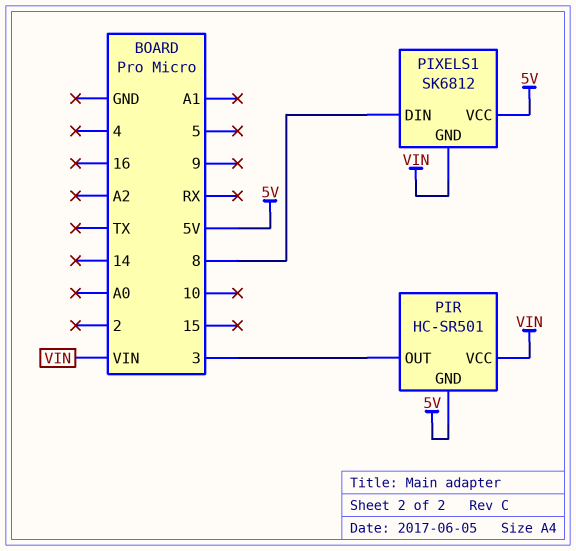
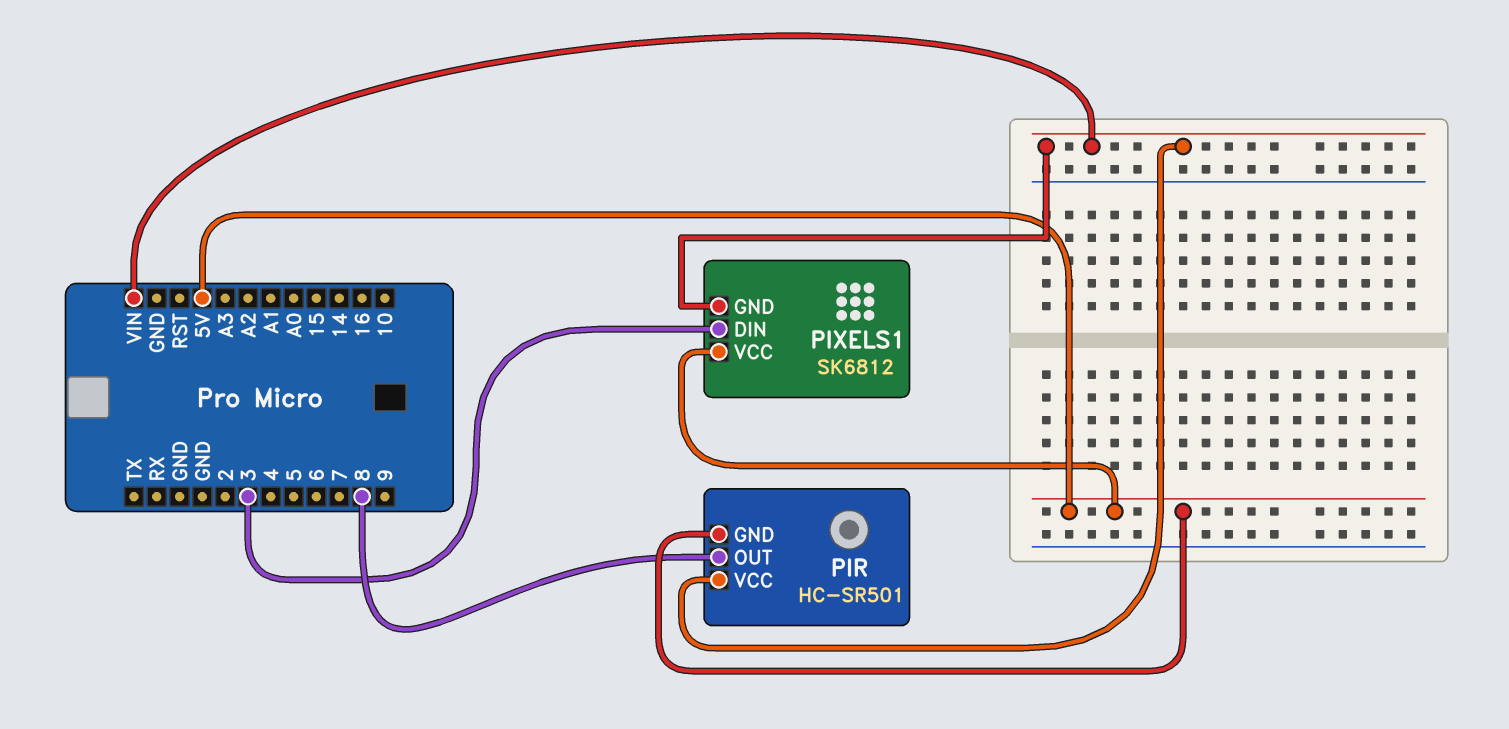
PIR pin OUT: 3 -> 8
PIXELS1 pin DIN: 8 -> 3

